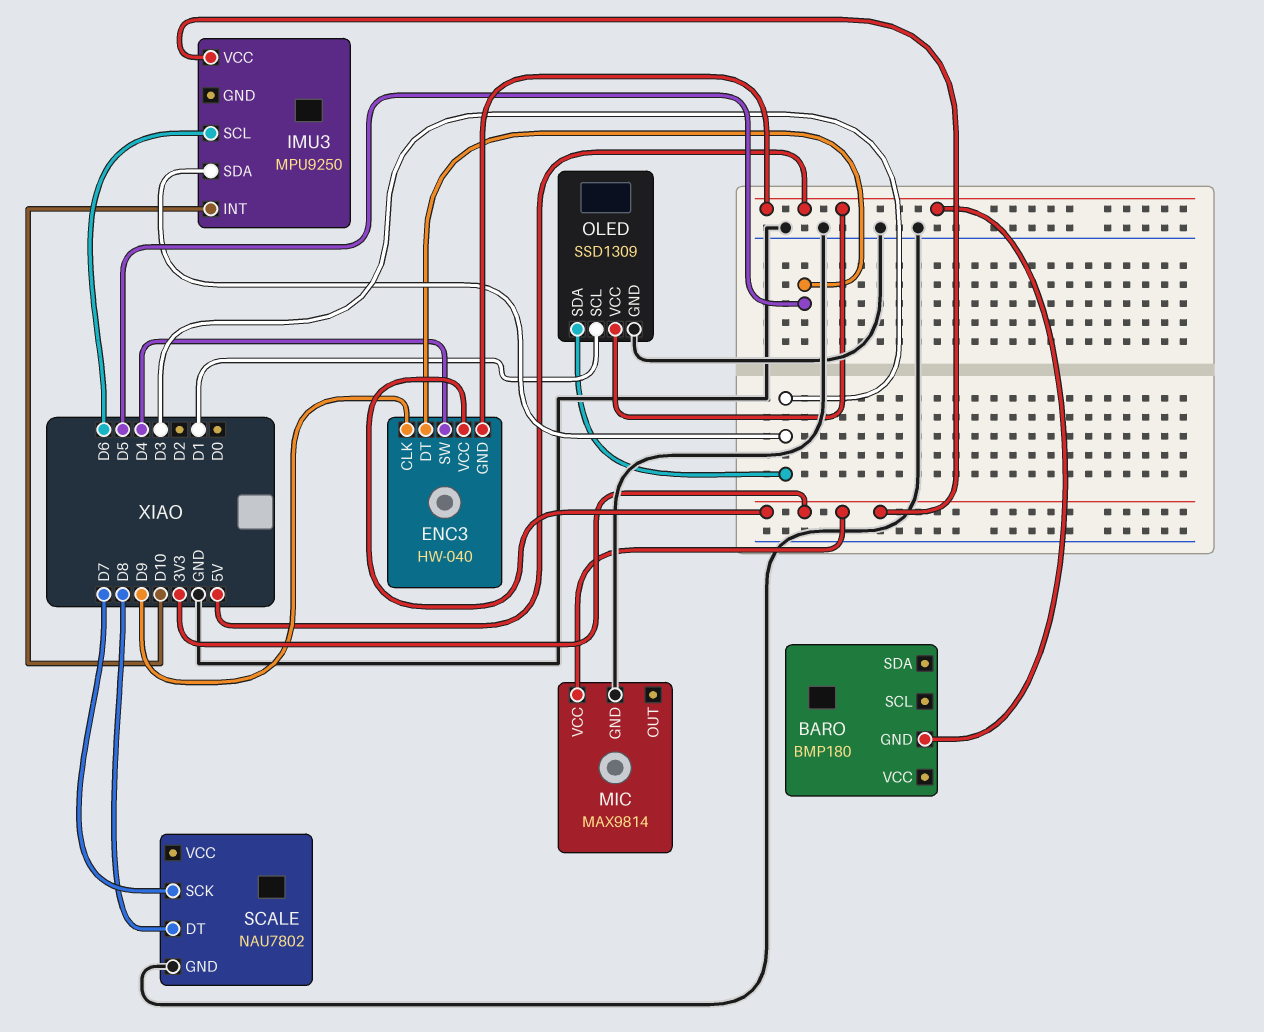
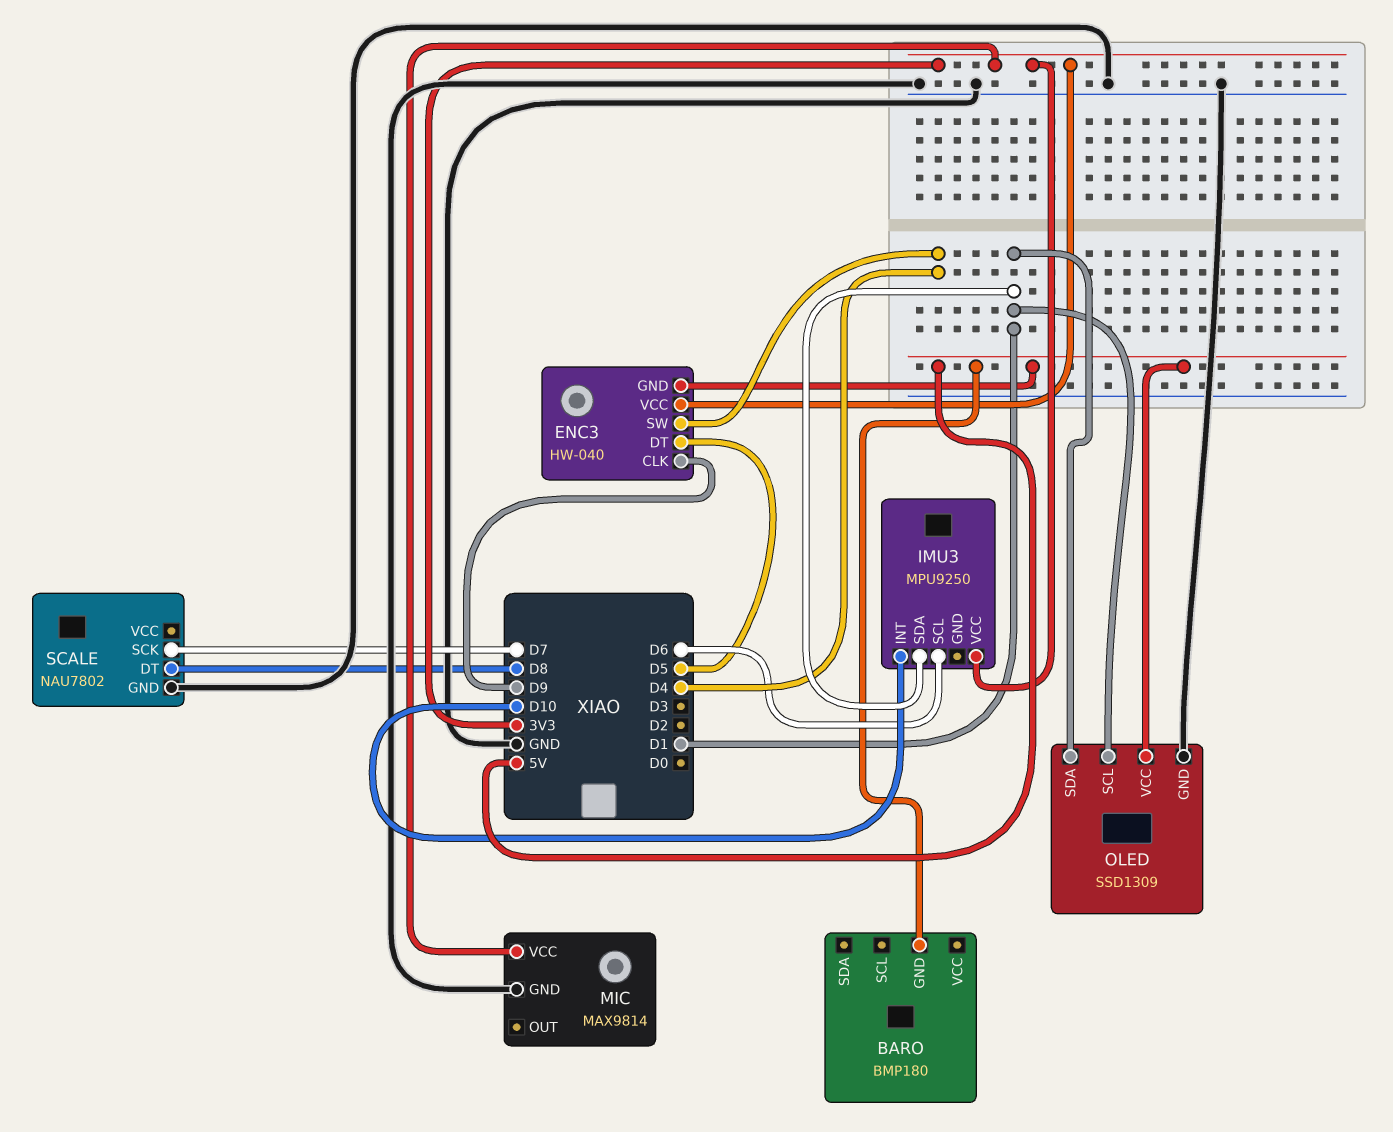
IMU3 pin SDA: D3 -> D1
OLED pin SDA: D3 -> D1

